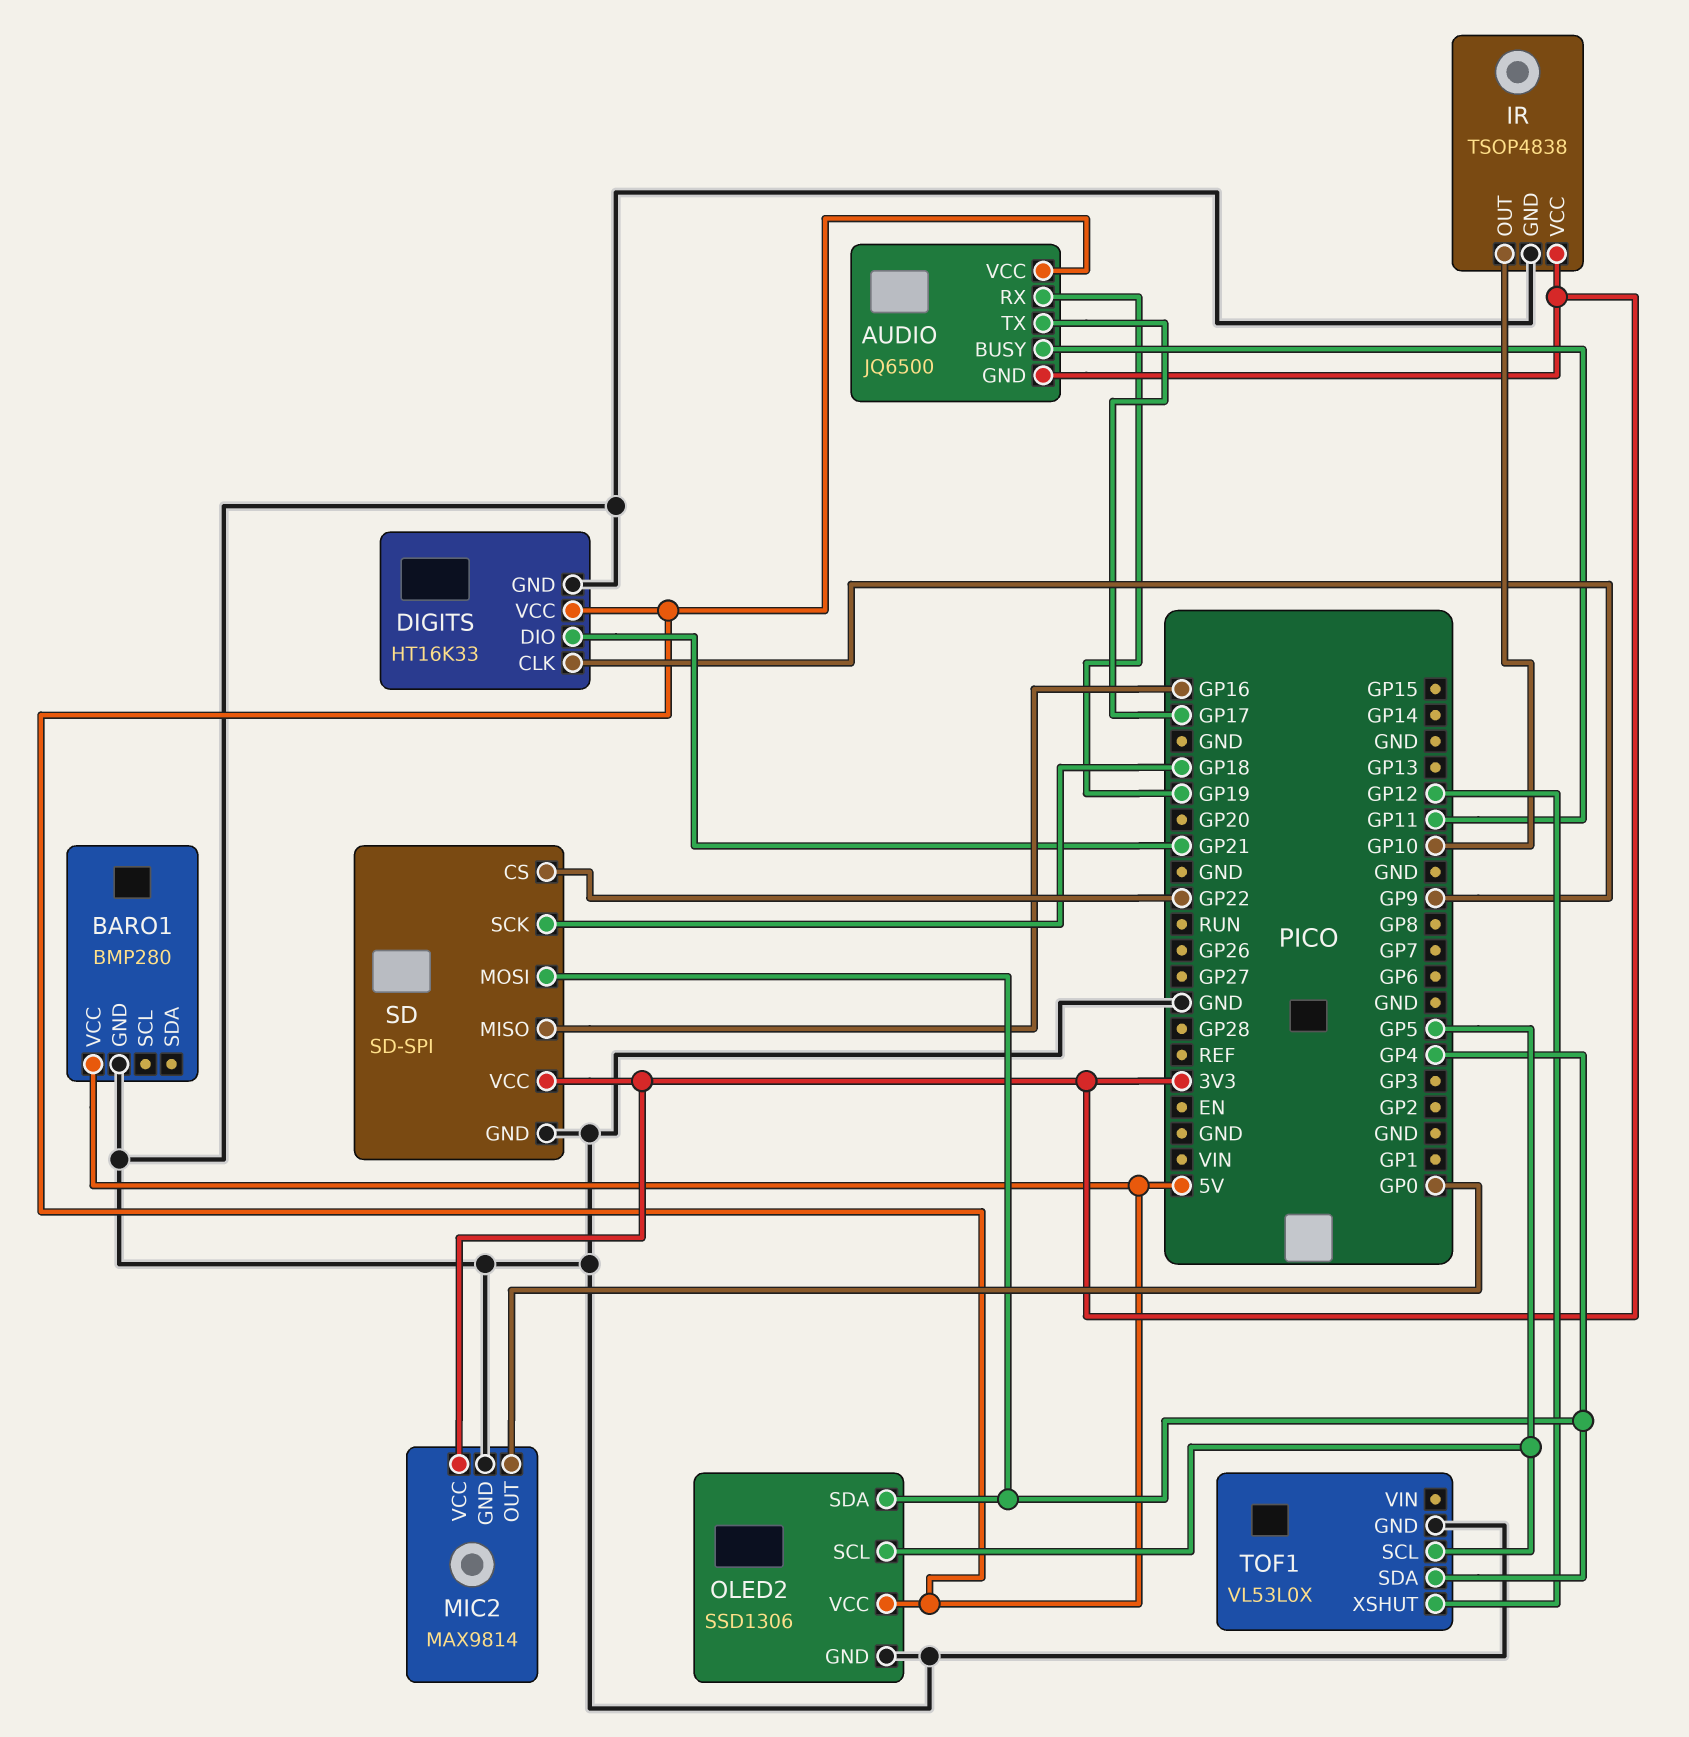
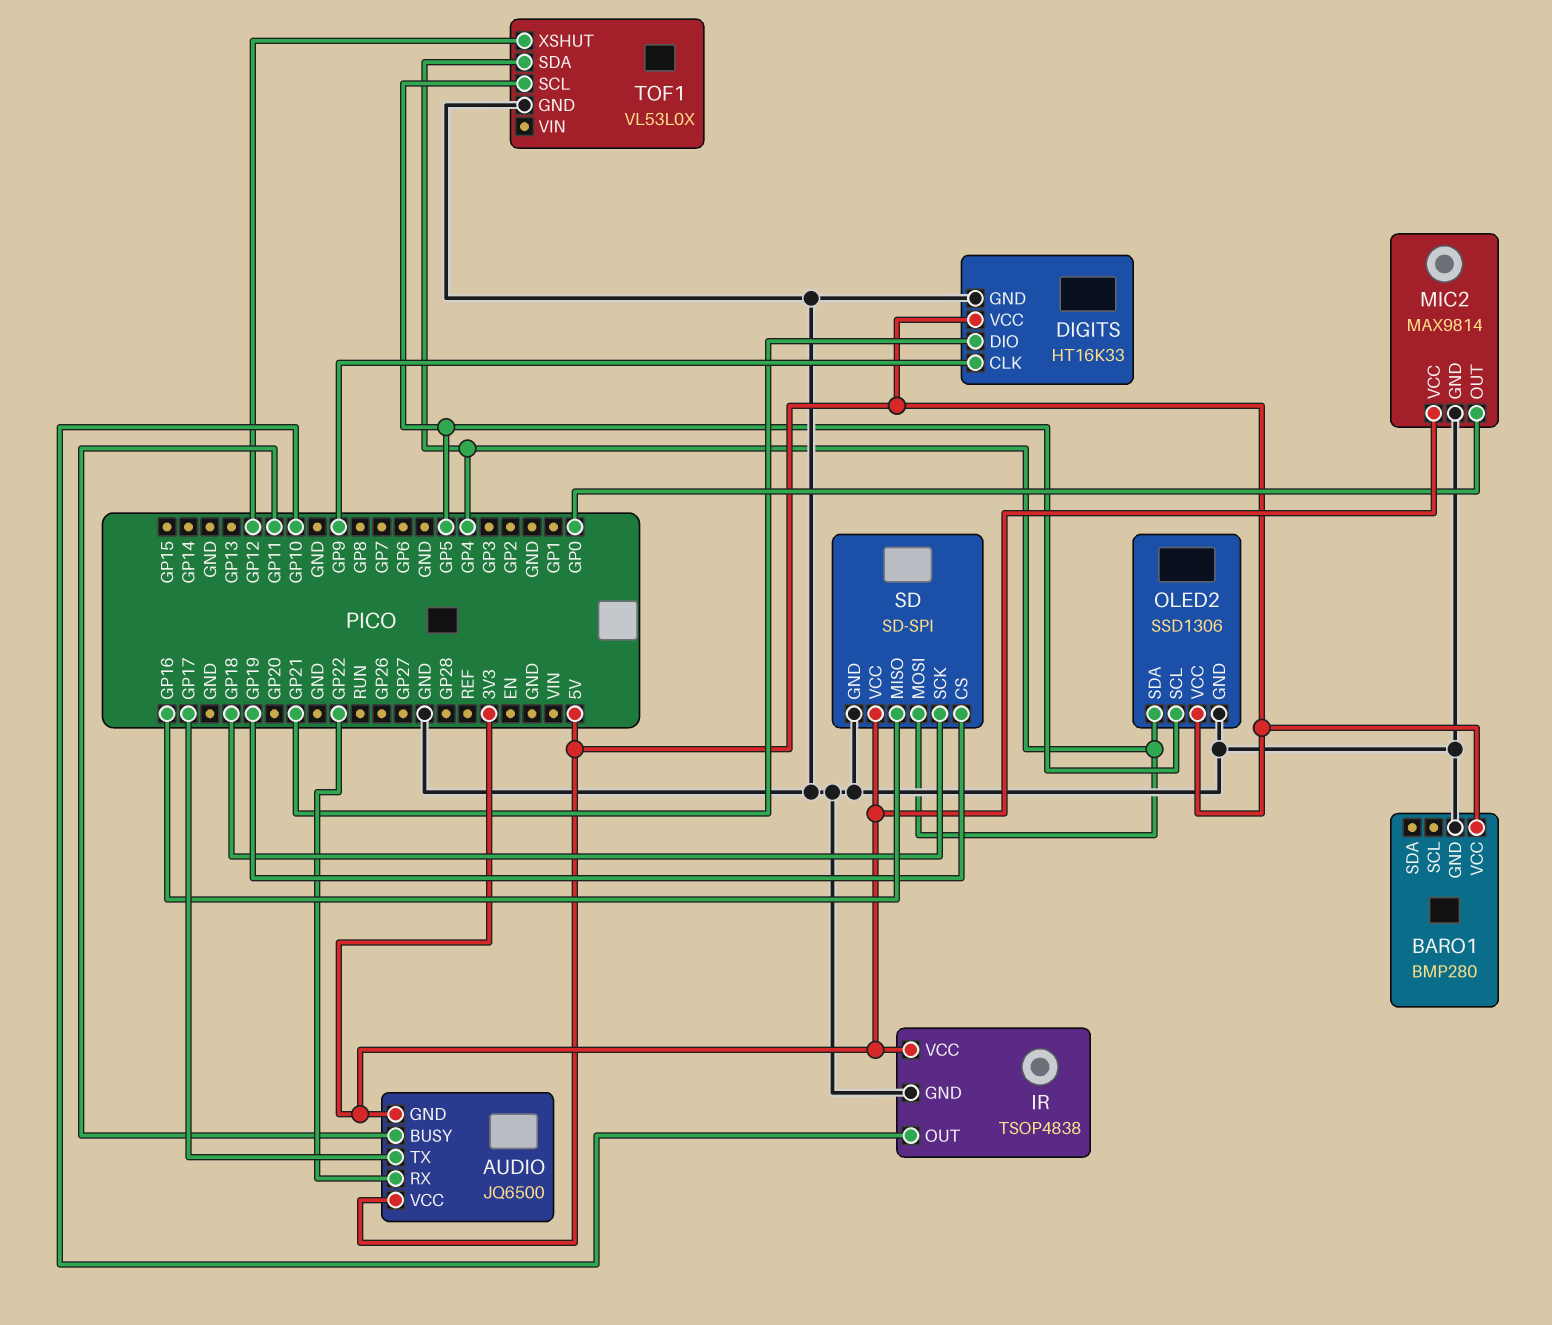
AUDIO pin RX: GP19 -> GP22
SD pin CS: GP22 -> GP19

